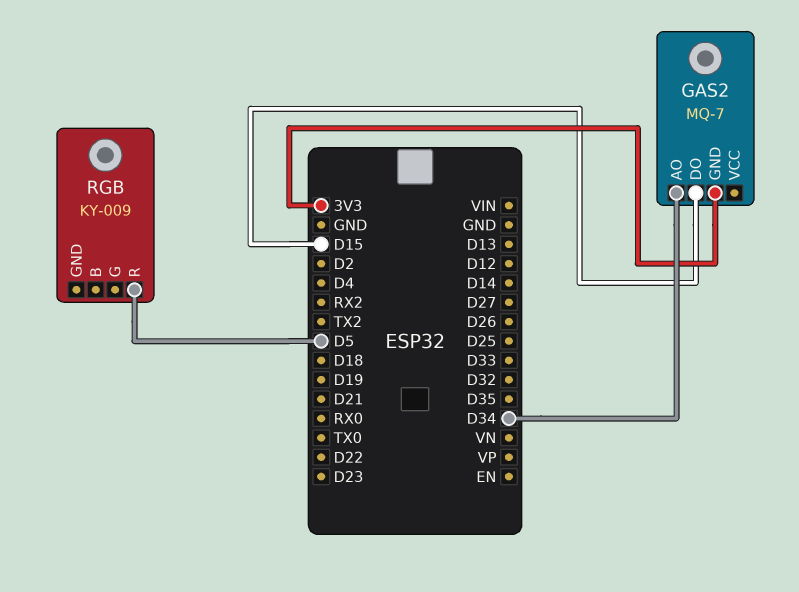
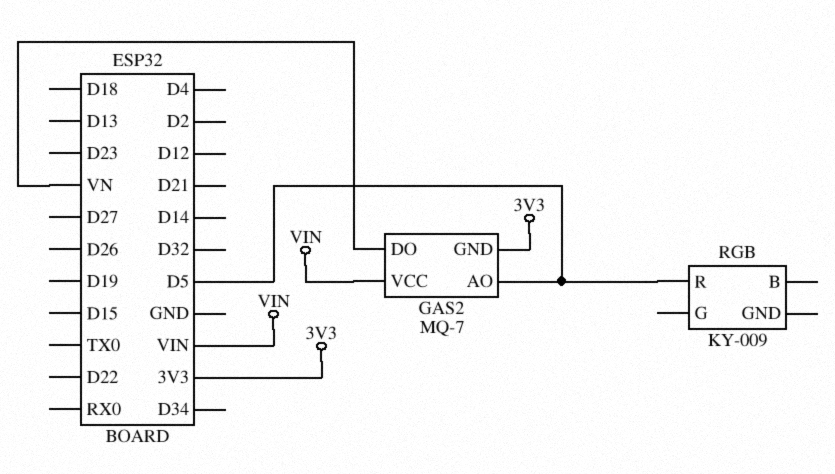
GAS2 pin AO: D34 -> D5
GAS2 pin DO: D15 -> VN
GAS2 pin VCC: none -> VIN

